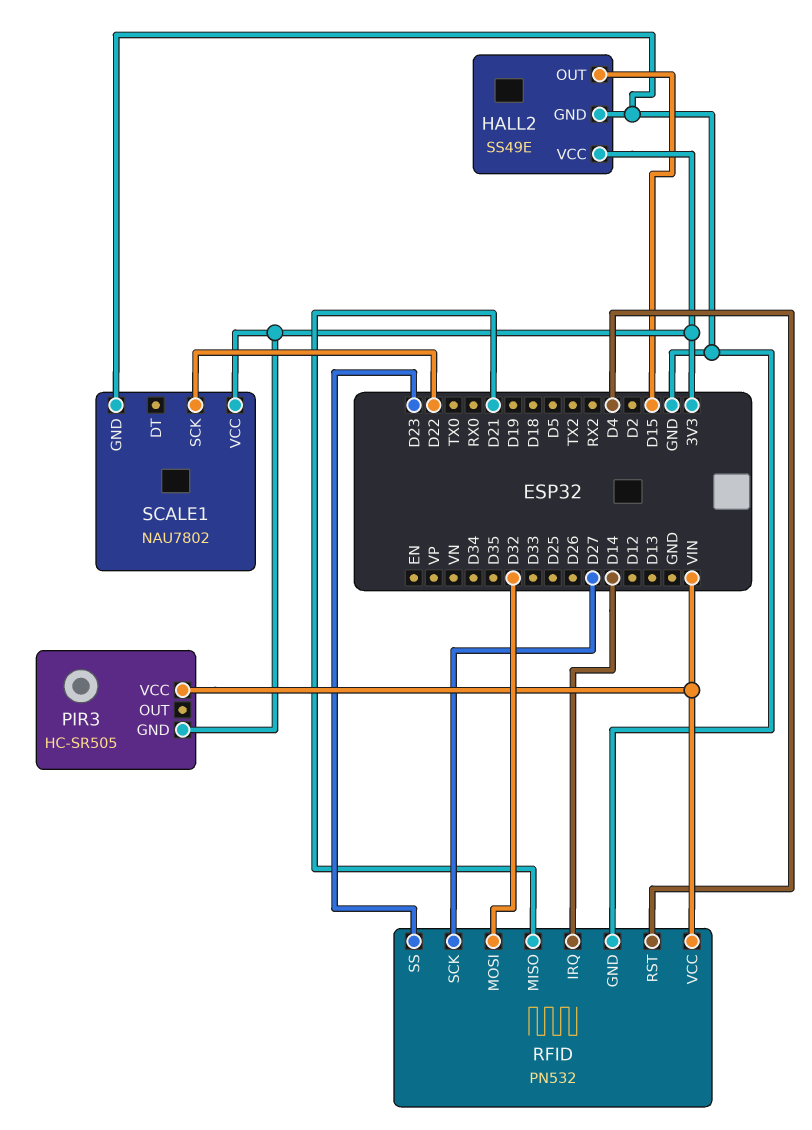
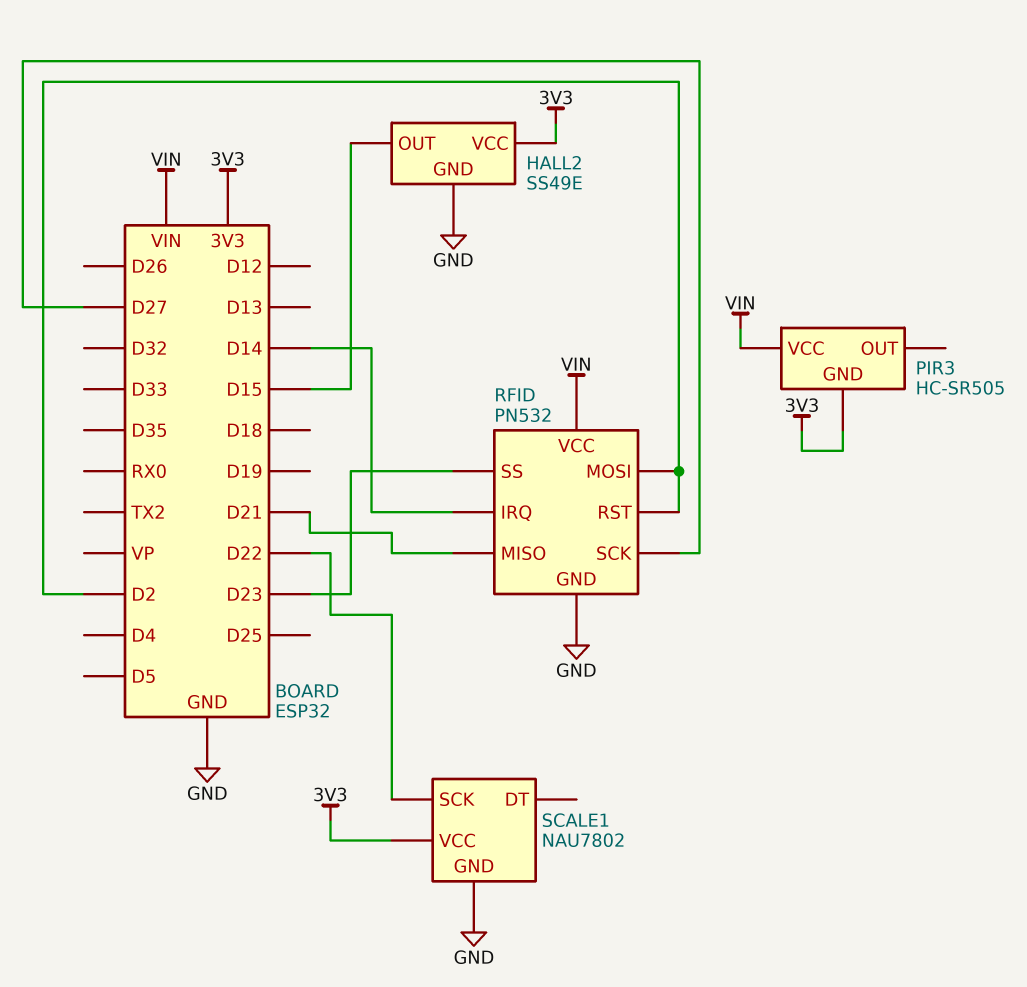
RFID pin MOSI: D32 -> D2
RFID pin RST: D4 -> D2

